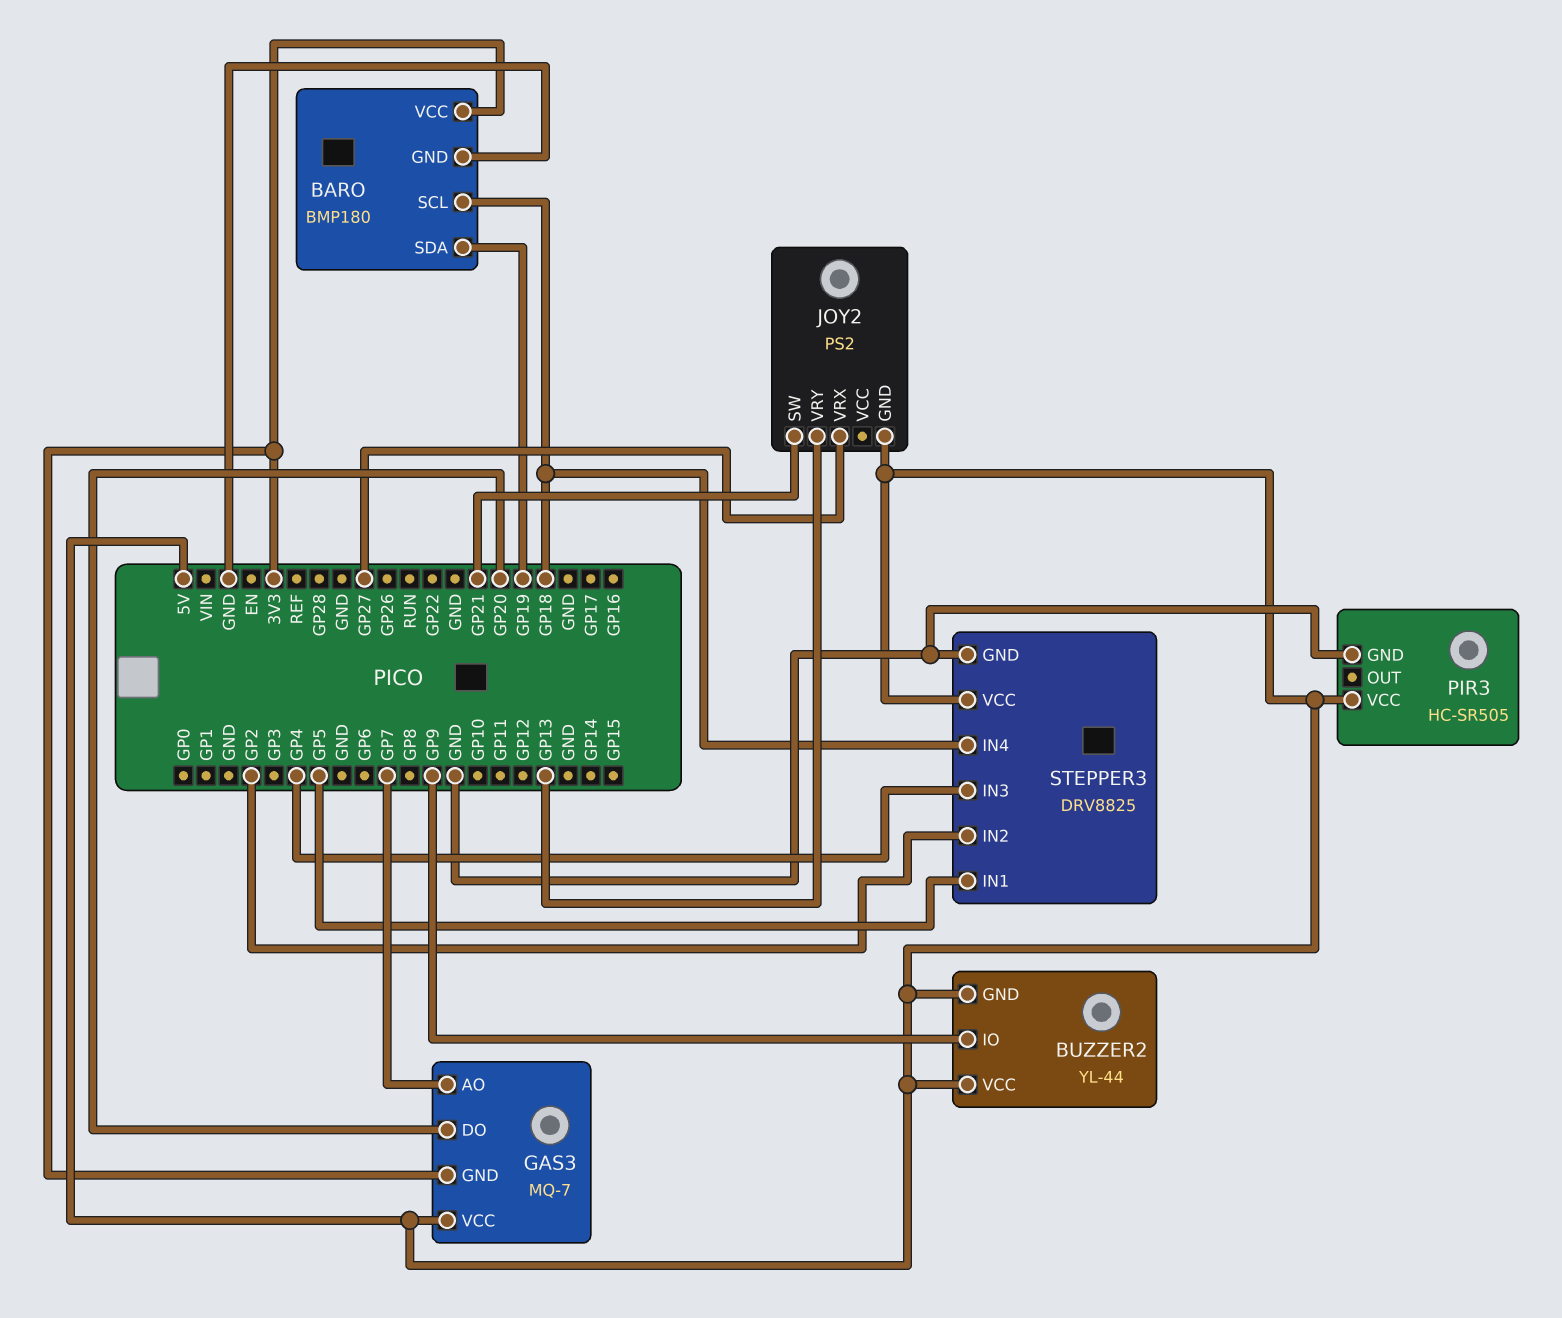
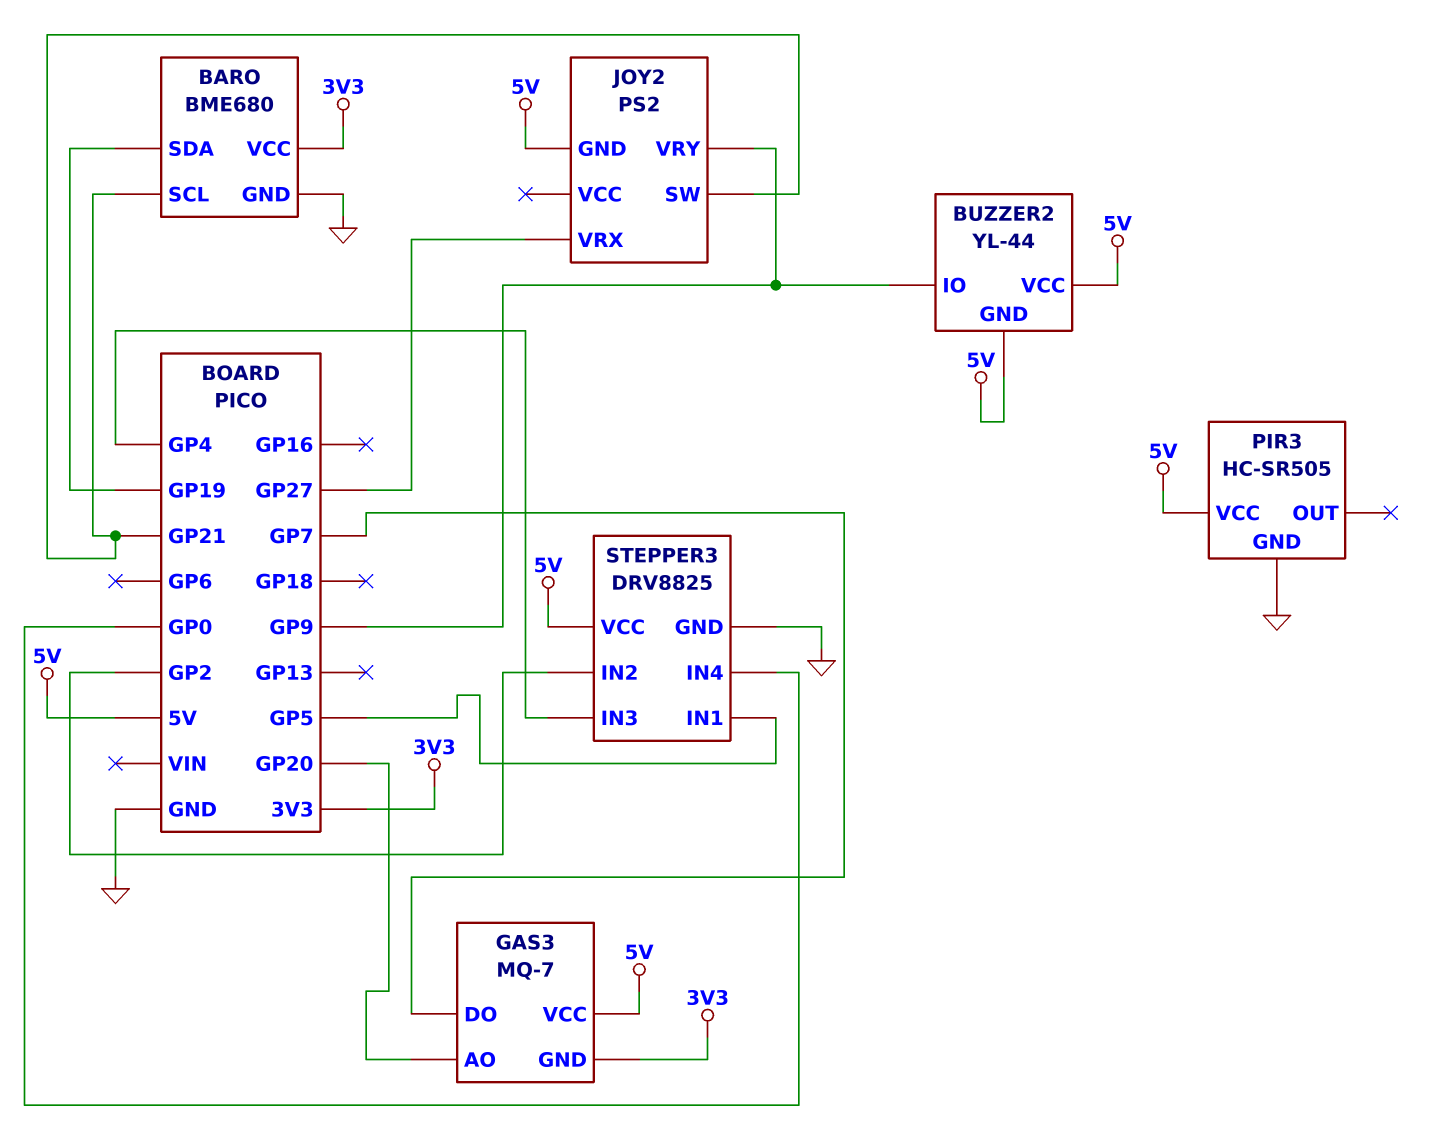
BARO: BMP180 -> BME680
BARO pin SCL: GP18 -> GP21
GAS3 pin AO: GP7 -> GP20
GAS3 pin DO: GP20 -> GP7
JOY2 pin VRY: GP13 -> GP9
STEPPER3 pin IN4: GP18 -> GP0

